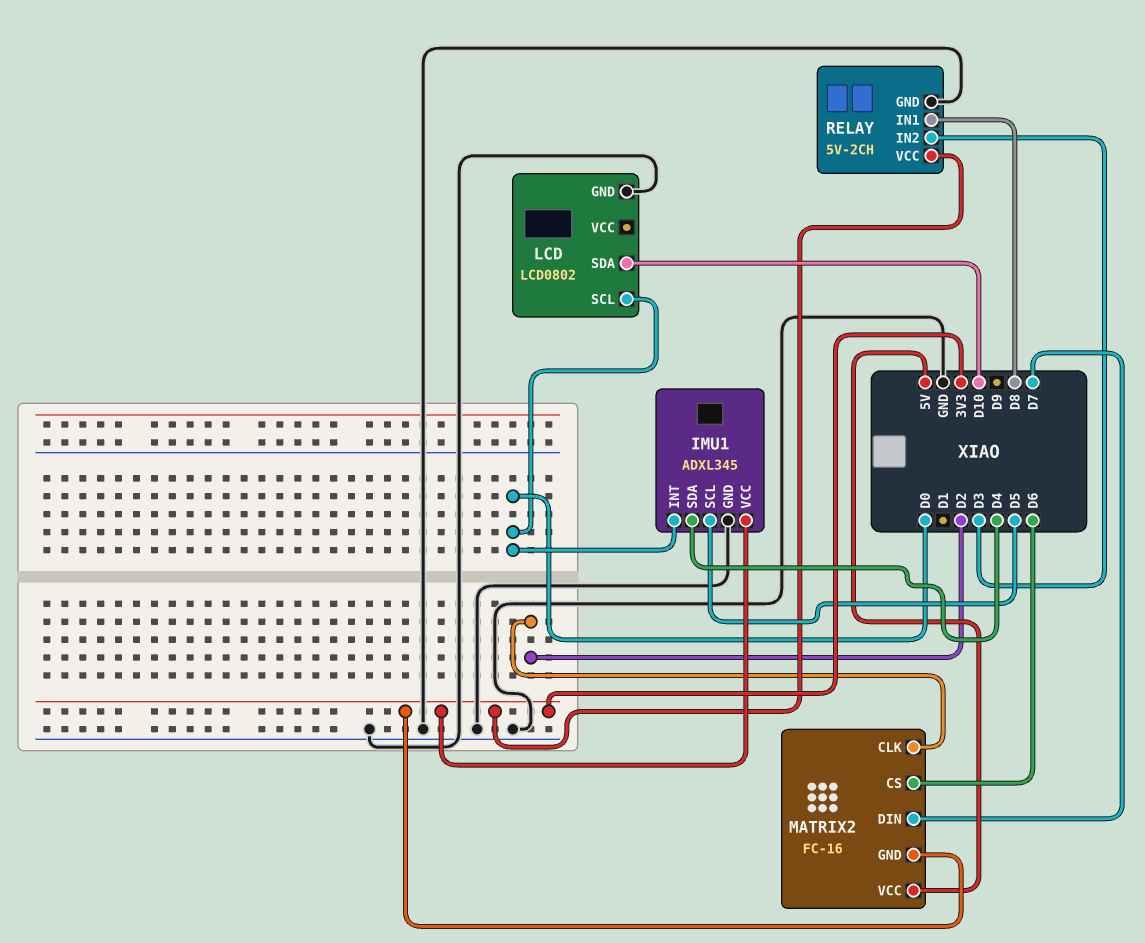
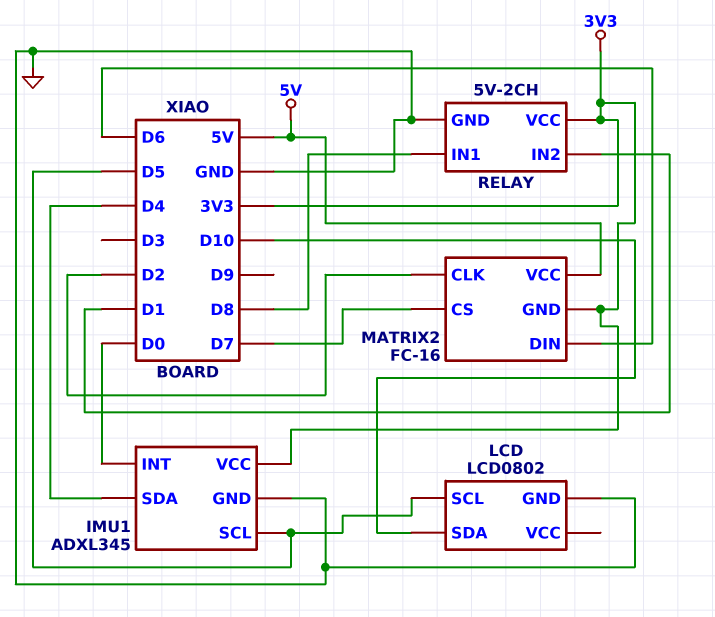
LCD pin SCL: D0 -> D5
MATRIX2 pin CS: D6 -> D7
MATRIX2 pin DIN: D7 -> D6
RELAY pin IN2: D3 -> D1

